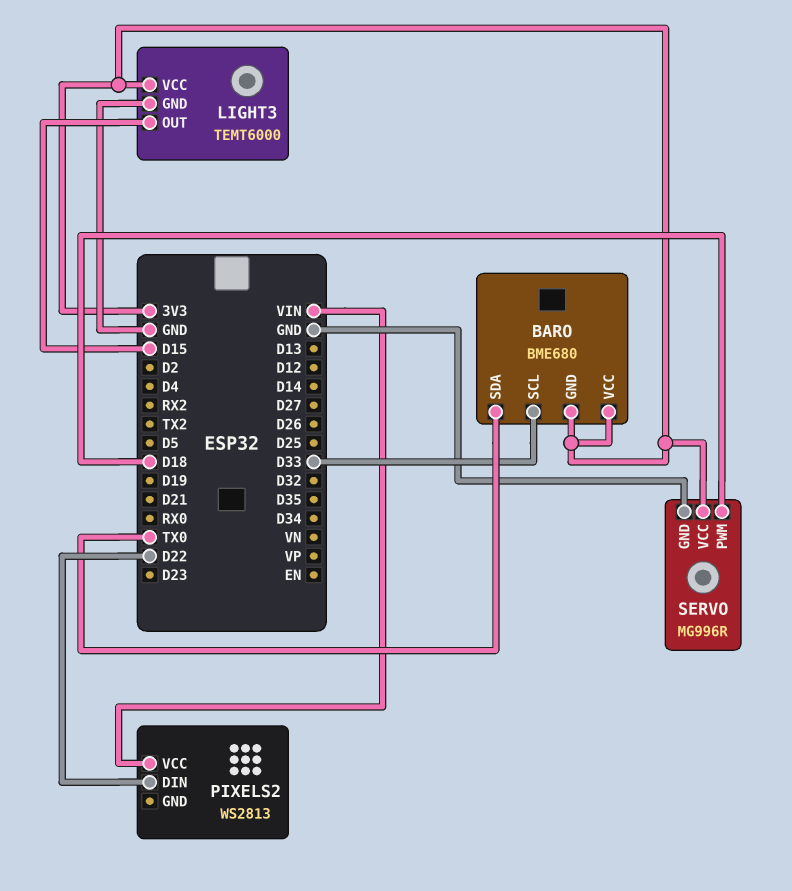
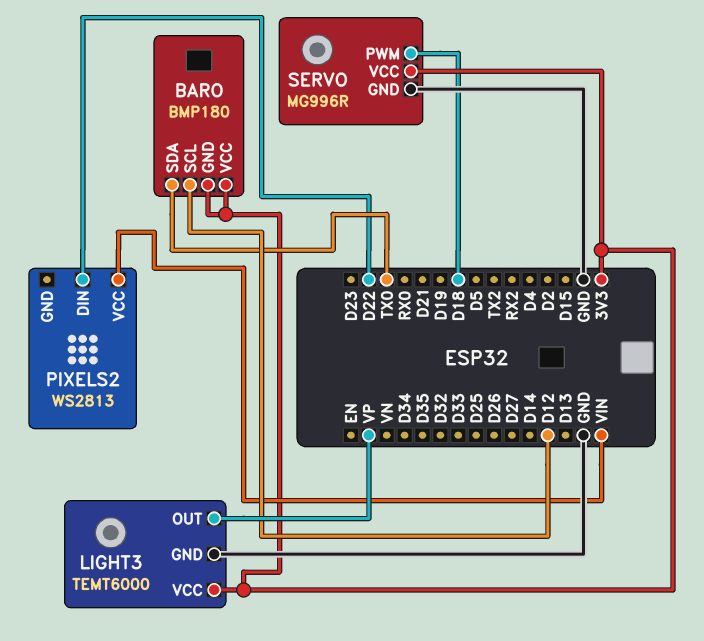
BARO: BME680 -> BMP180
BARO pin SCL: D33 -> D12
LIGHT3 pin OUT: D15 -> VP

